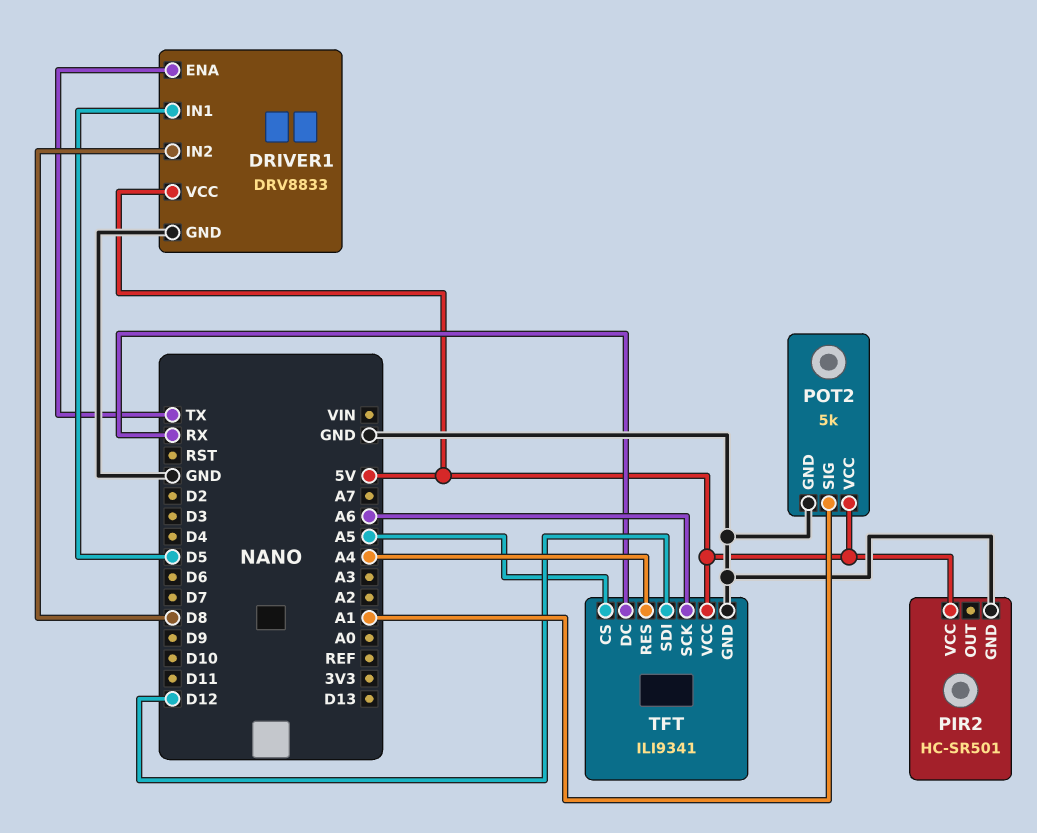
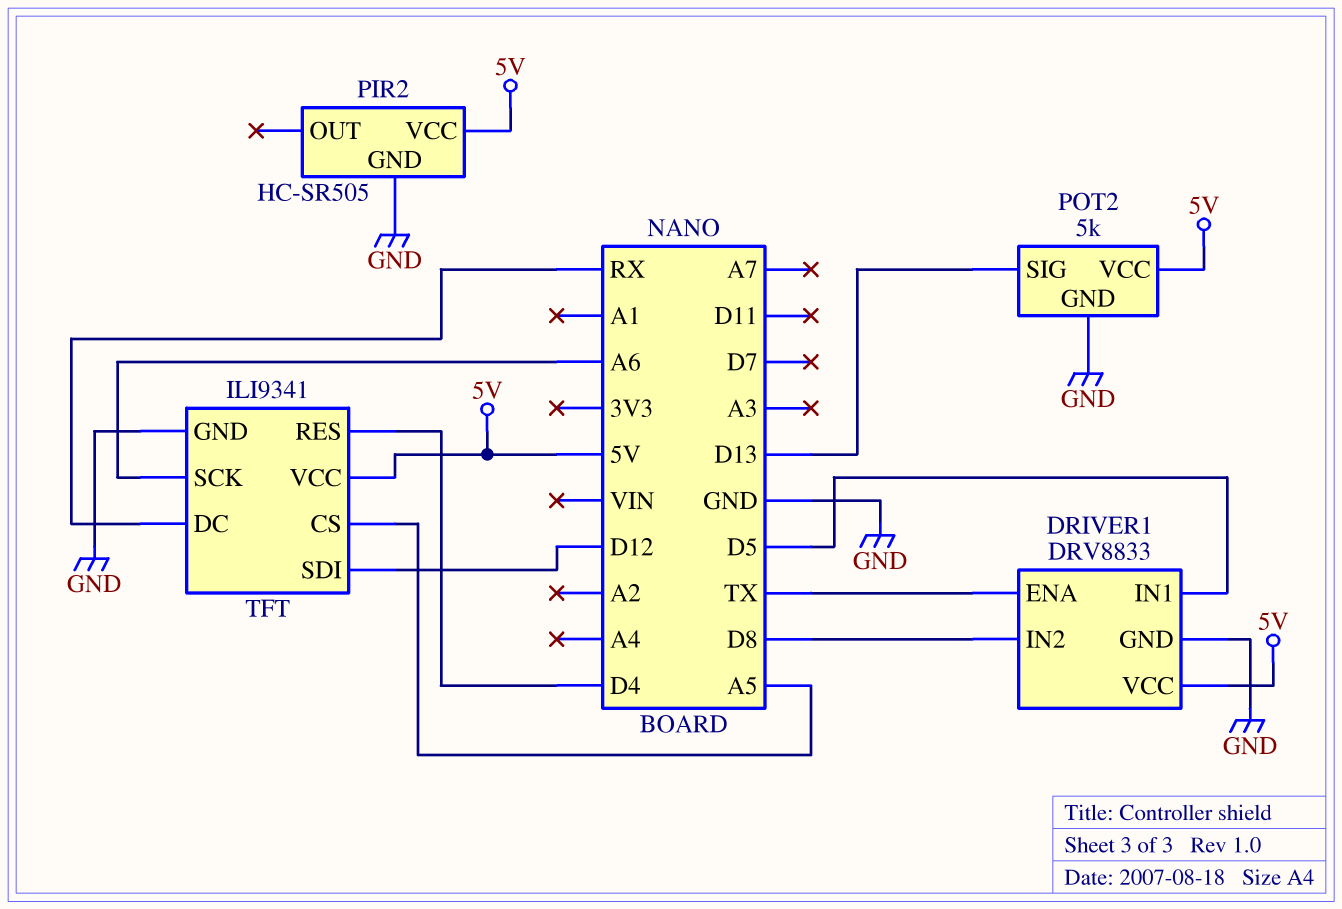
PIR2: HC-SR501 -> HC-SR505
POT2 pin SIG: A1 -> D13
TFT pin RES: A4 -> D4

